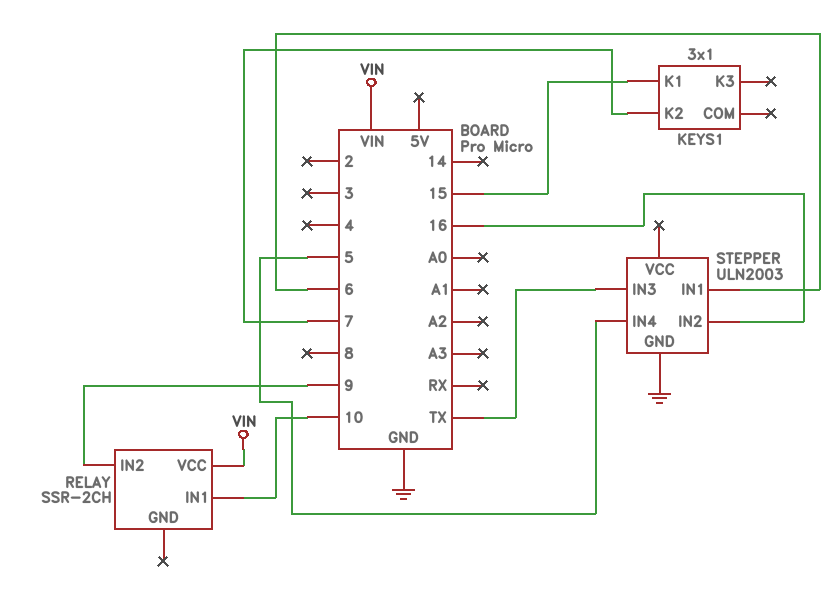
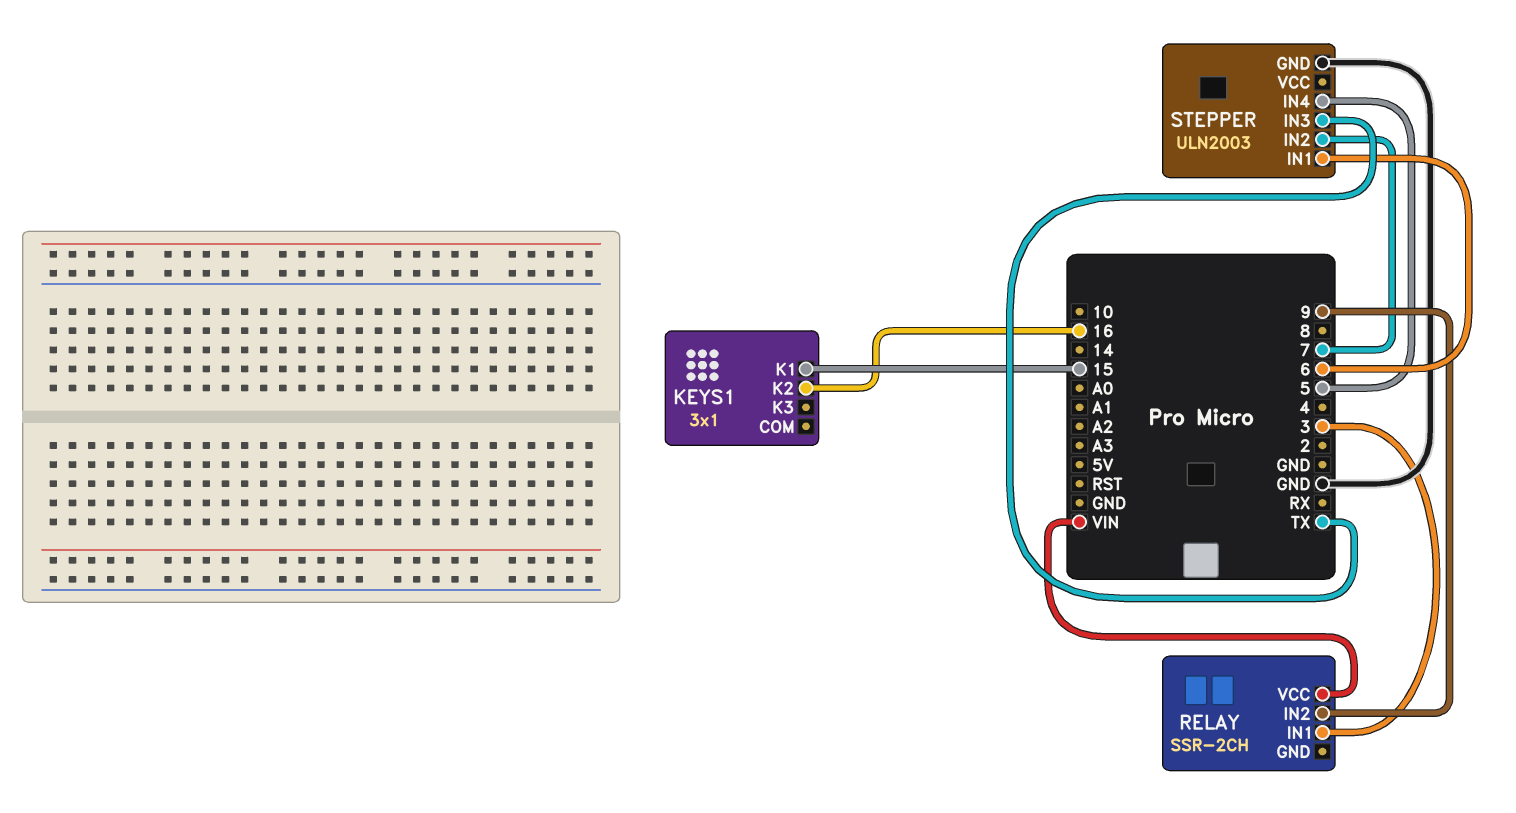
KEYS1 pin K2: 7 -> 16
RELAY pin IN1: 10 -> 3
STEPPER pin IN2: 16 -> 7

